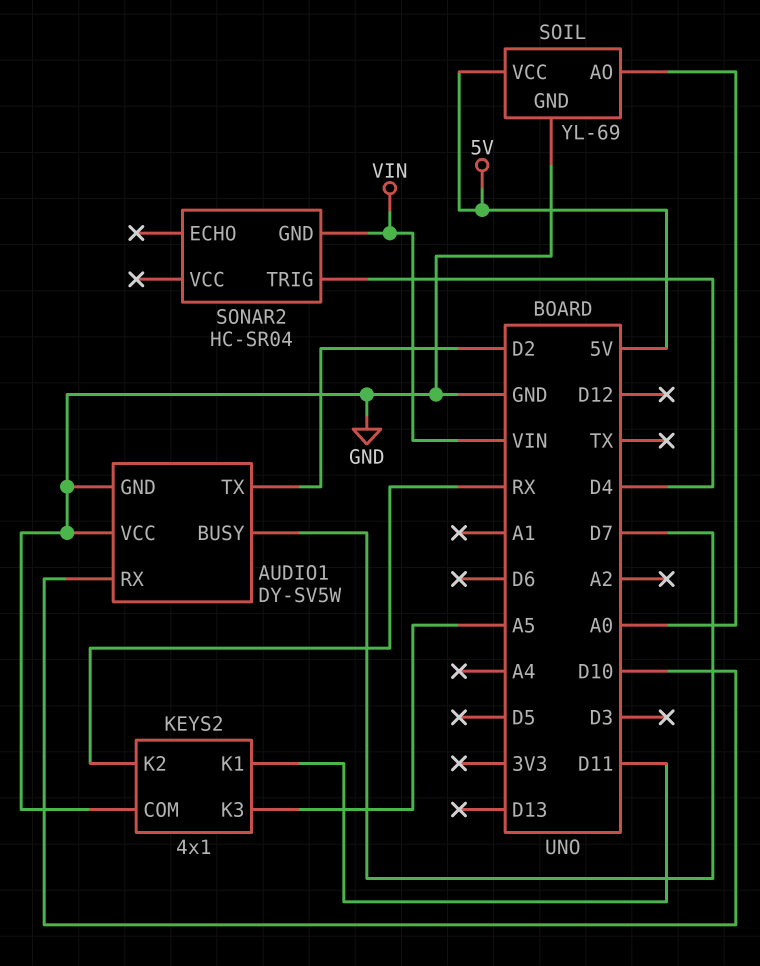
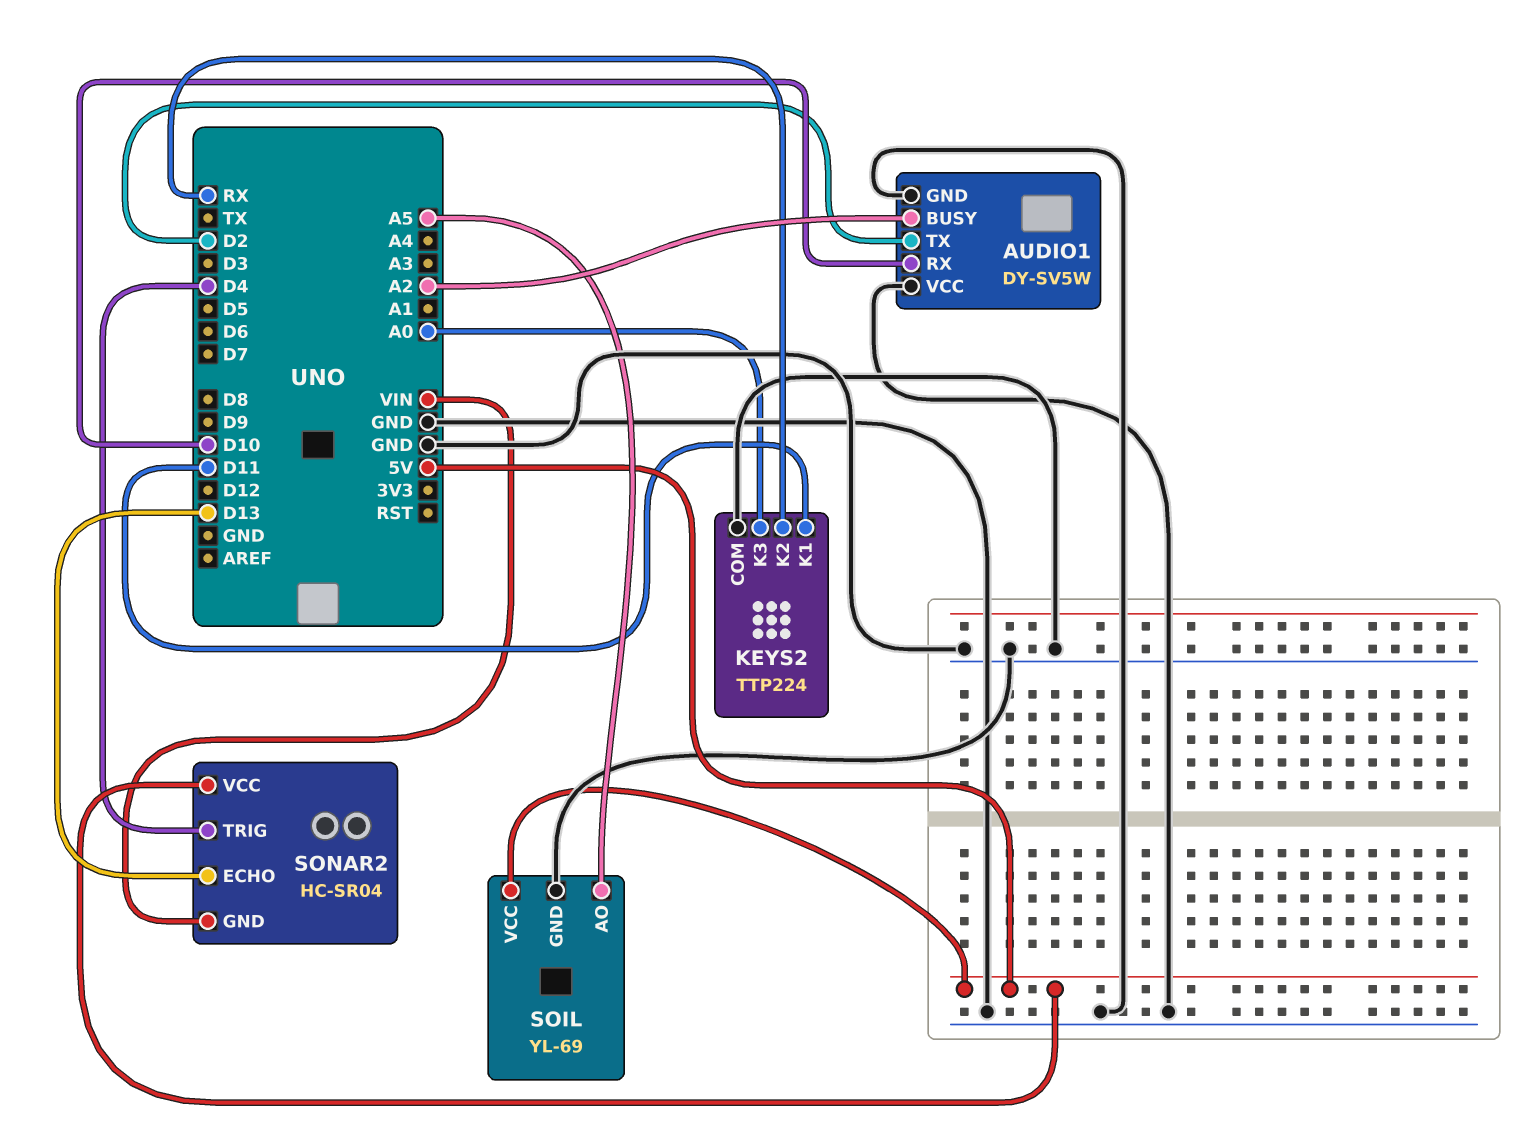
AUDIO1 pin BUSY: D7 -> A2
KEYS2: 4x1 -> TTP224
KEYS2 pin K3: A5 -> A0
SOIL pin AO: A0 -> A5
SONAR2 pin ECHO: none -> D13
SONAR2 pin VCC: none -> 5V

